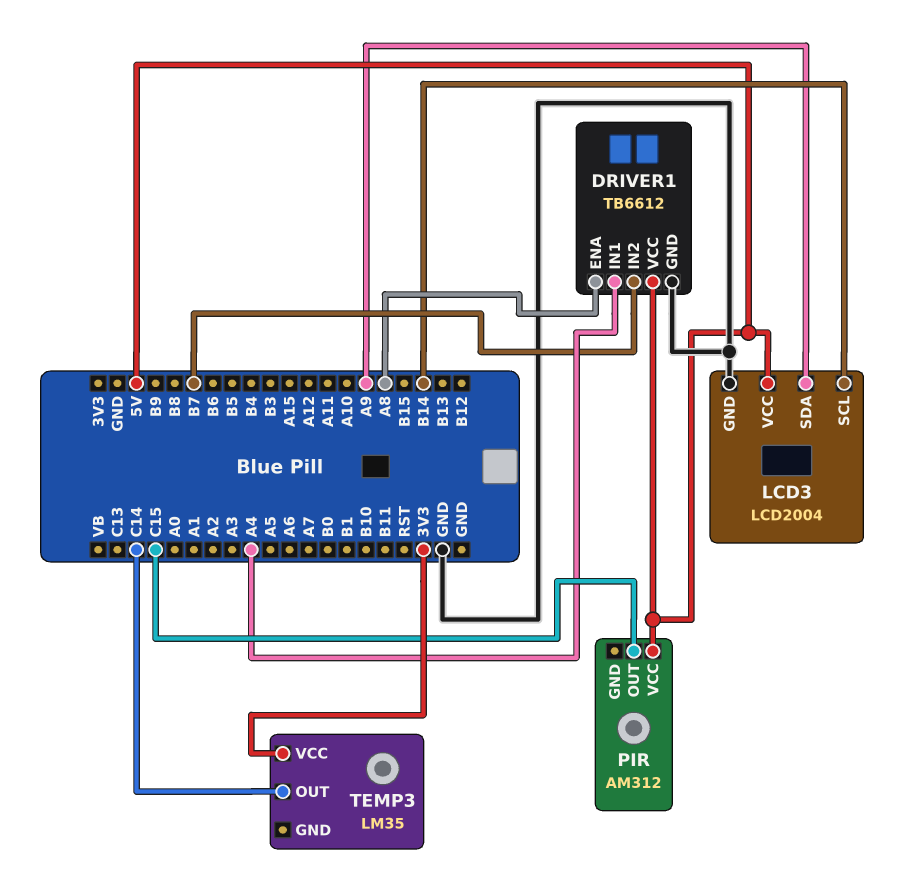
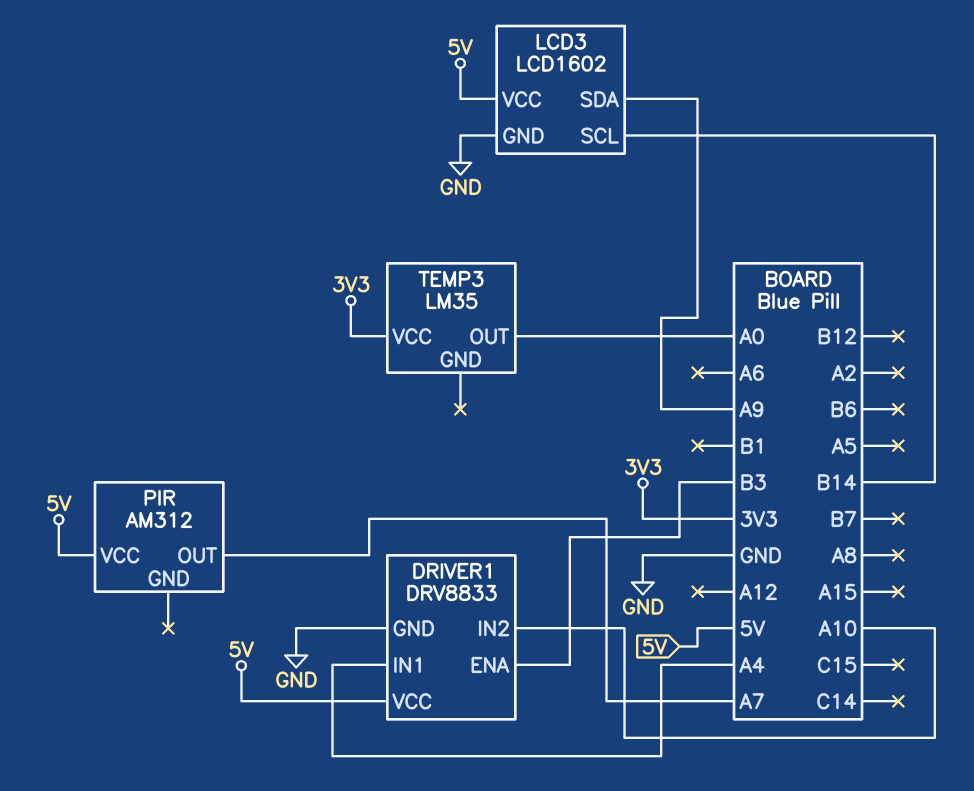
DRIVER1: TB6612 -> DRV8833
DRIVER1 pin ENA: A8 -> B3
DRIVER1 pin IN2: B7 -> A10
LCD3: LCD2004 -> LCD1602
PIR pin OUT: C15 -> A7
TEMP3 pin OUT: C14 -> A0

